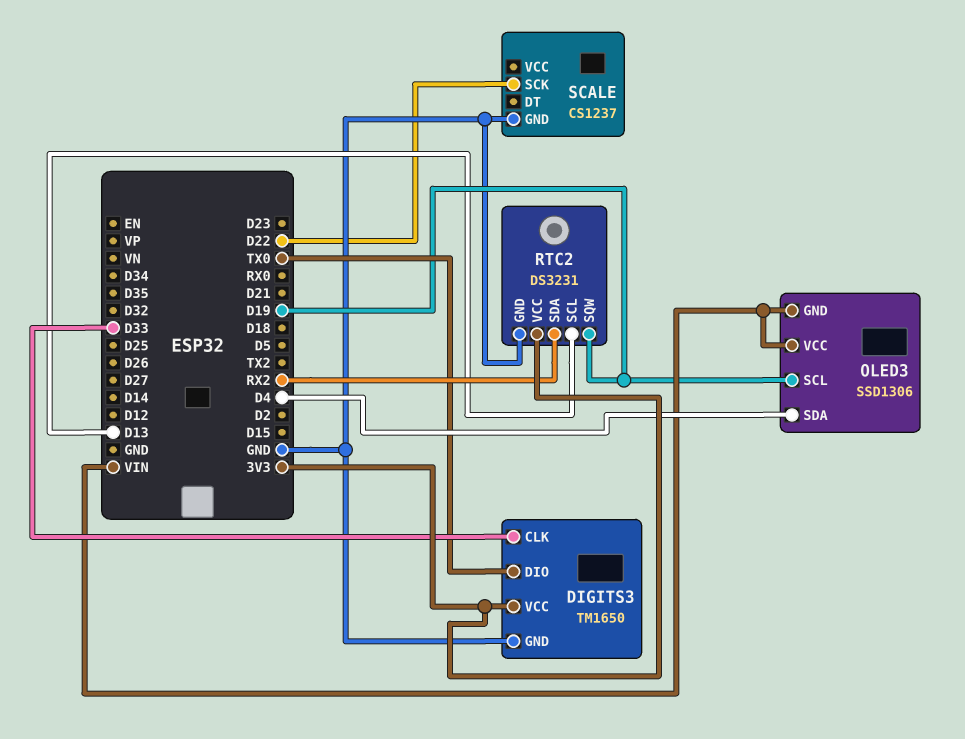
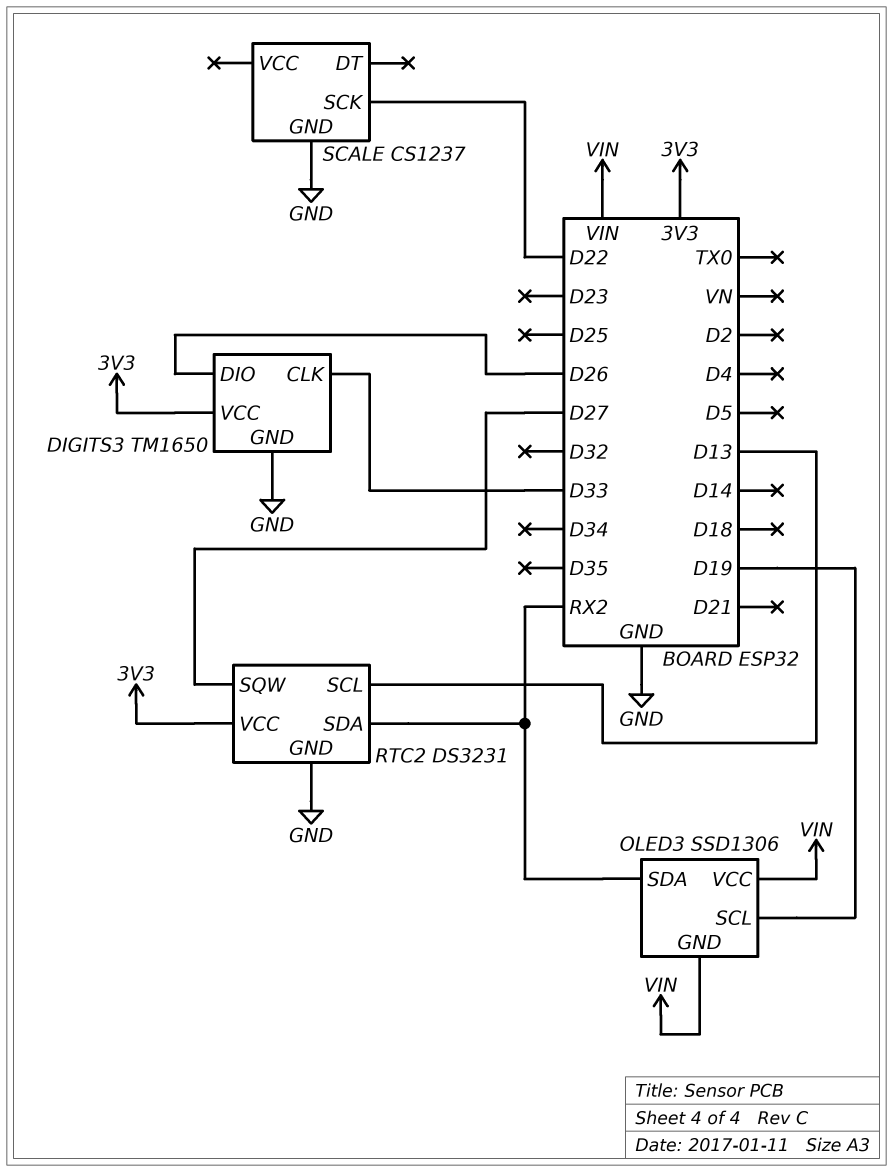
DIGITS3 pin DIO: TX0 -> D26
OLED3 pin SDA: D4 -> RX2
RTC2 pin SQW: D19 -> D27

